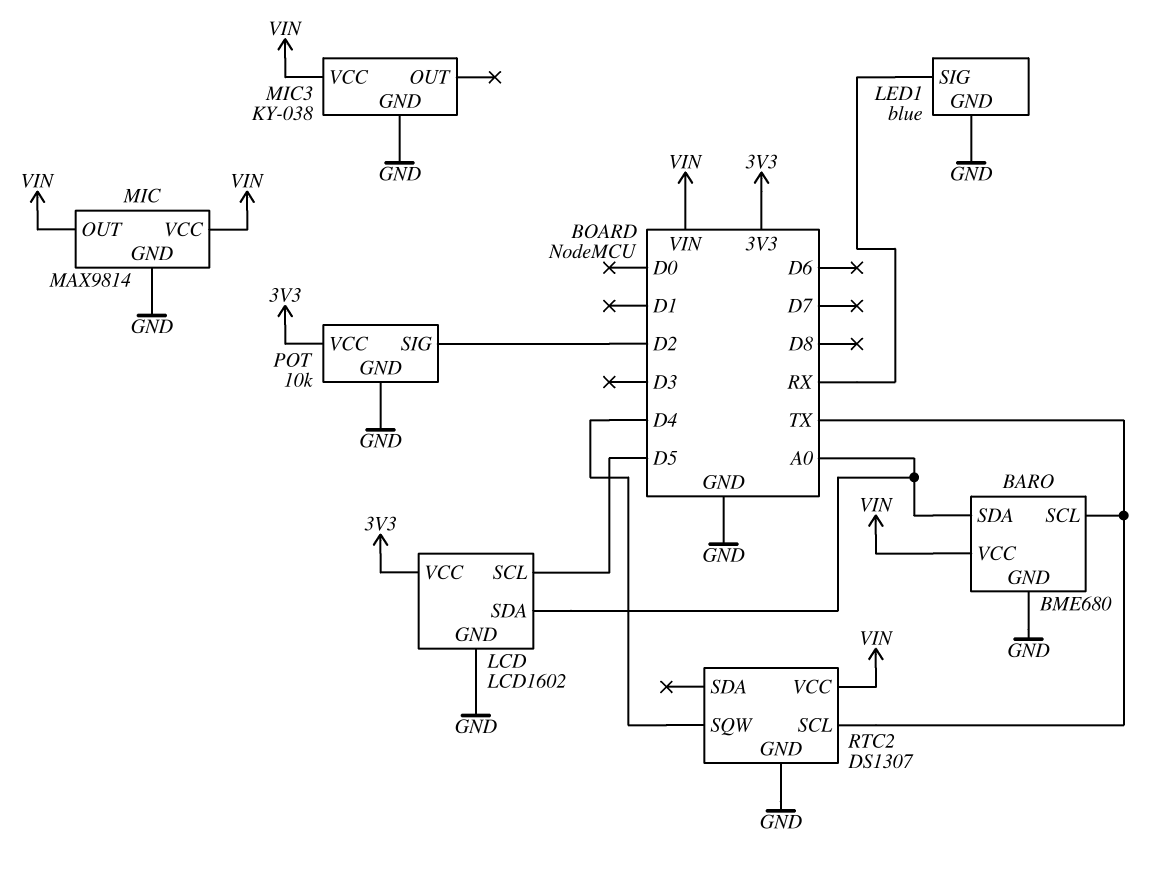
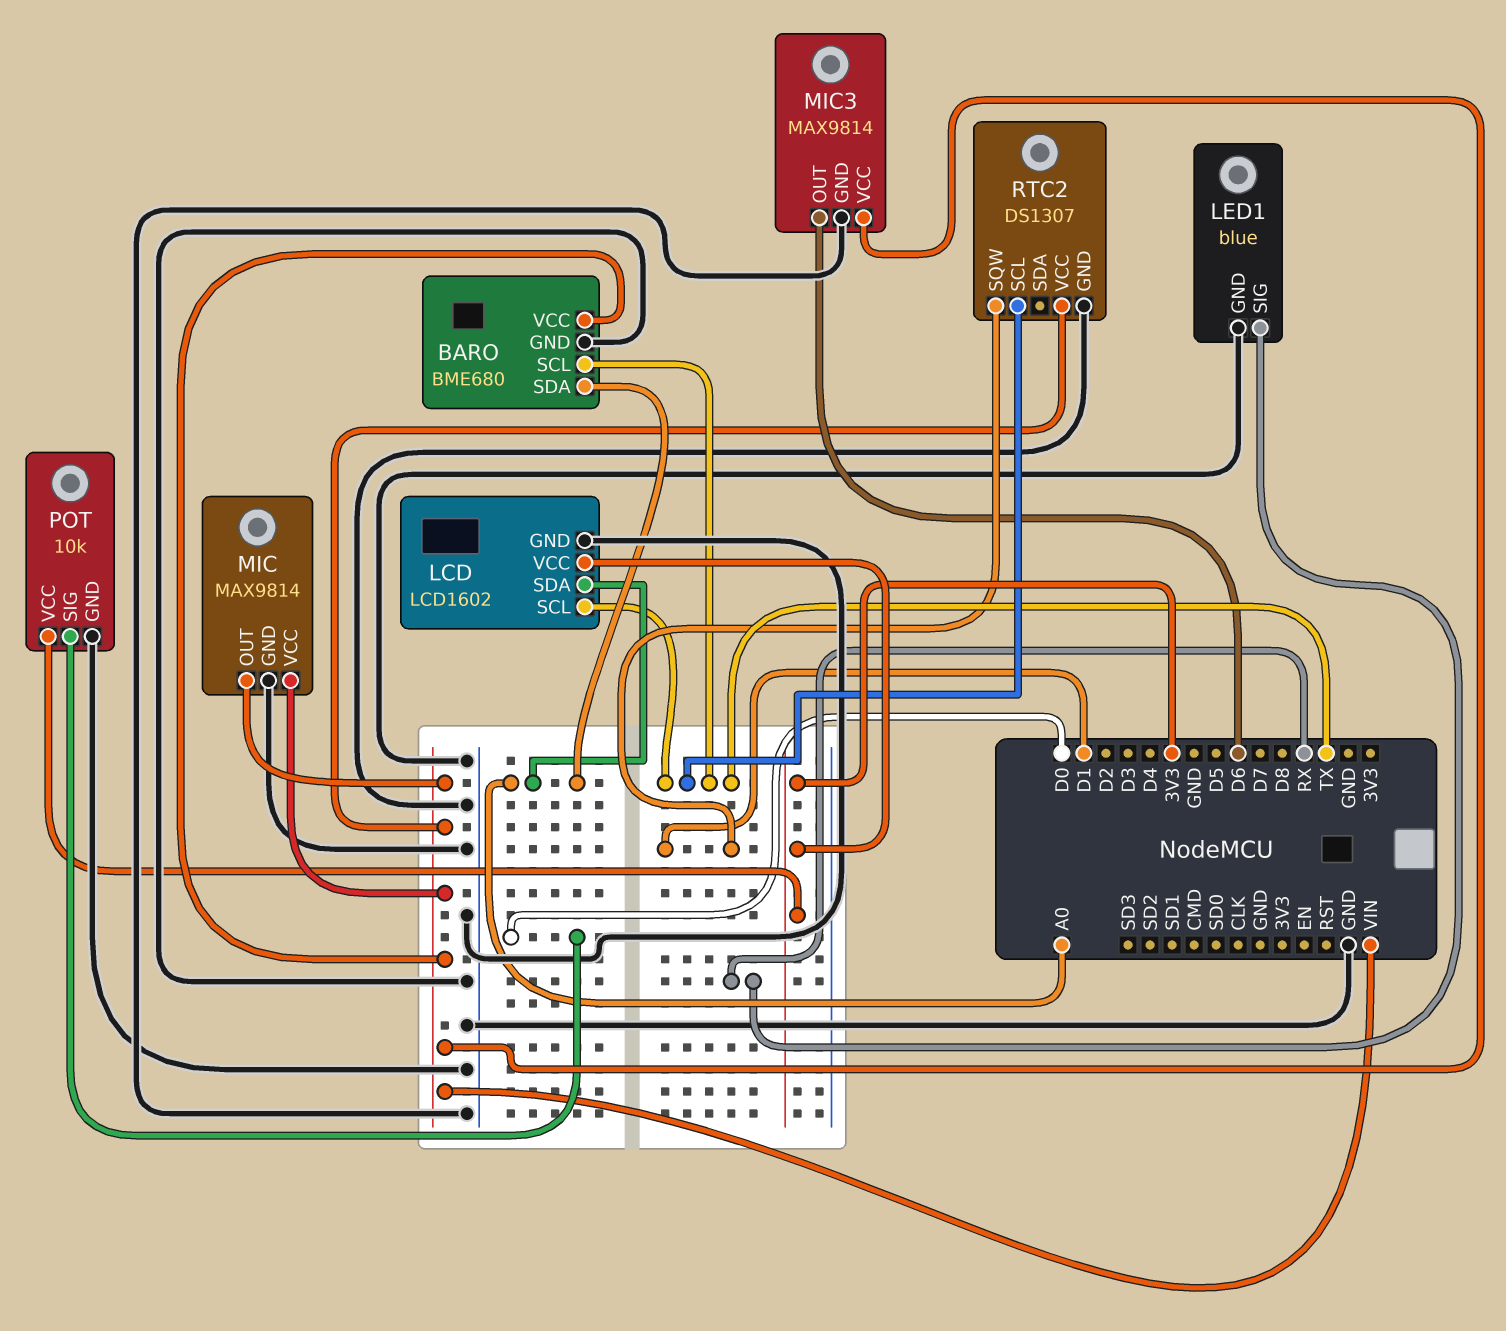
LCD pin SCL: D5 -> TX
MIC3: KY-038 -> MAX9814
MIC3 pin OUT: none -> D6
POT pin SIG: D2 -> D0
RTC2 pin SQW: D4 -> D1

